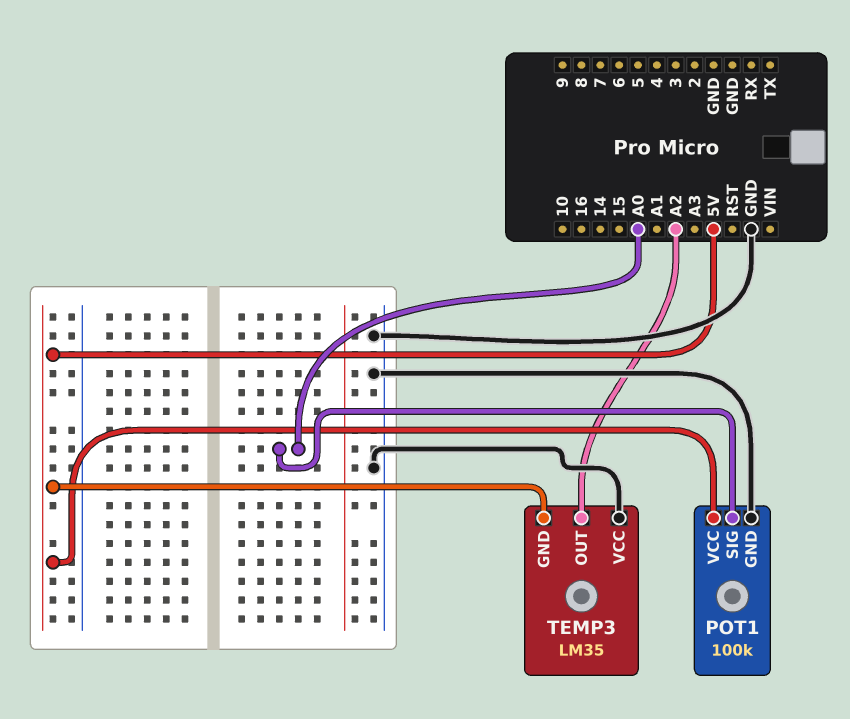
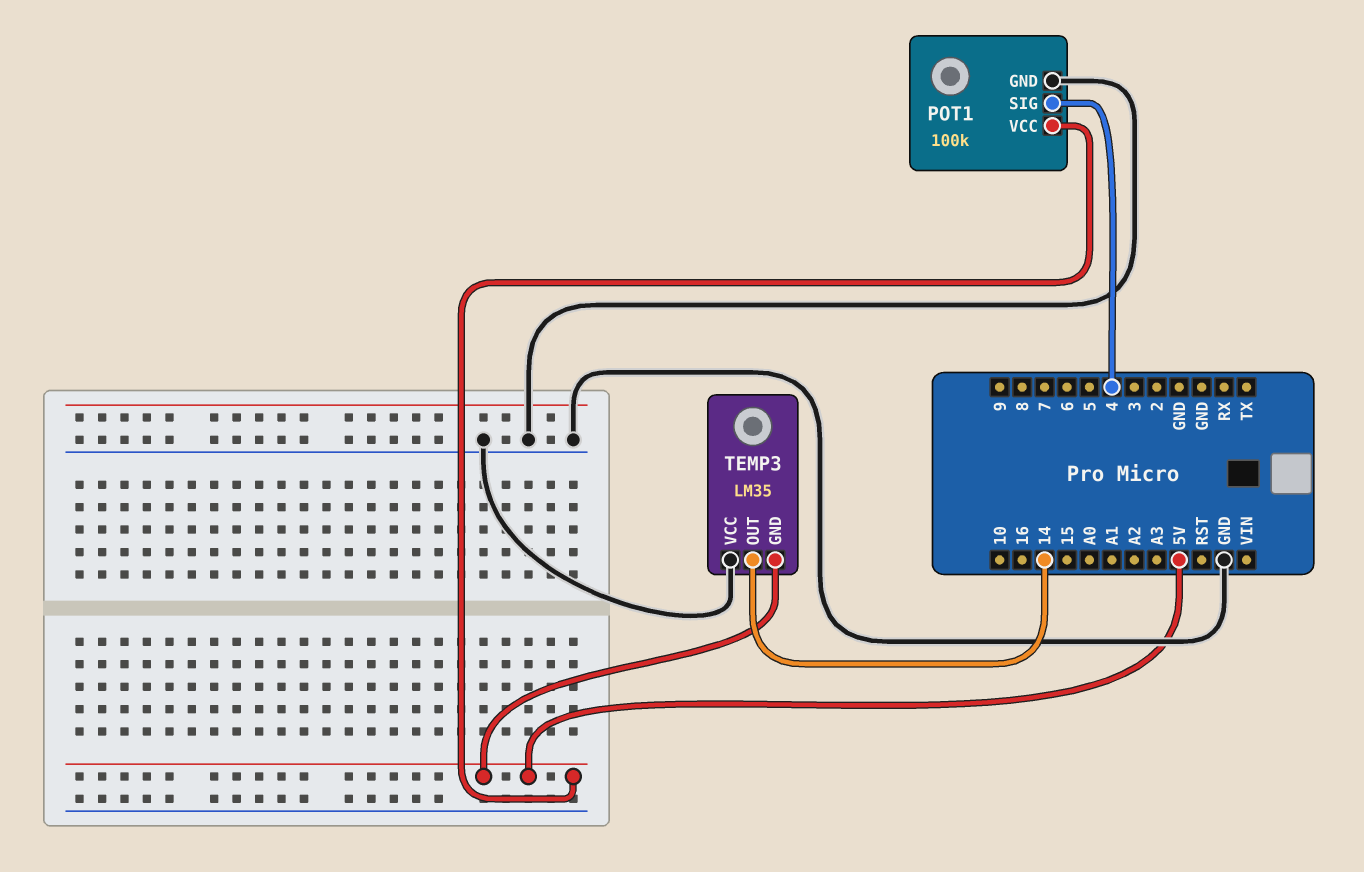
POT1 pin SIG: A0 -> 4
TEMP3 pin OUT: A2 -> 14

